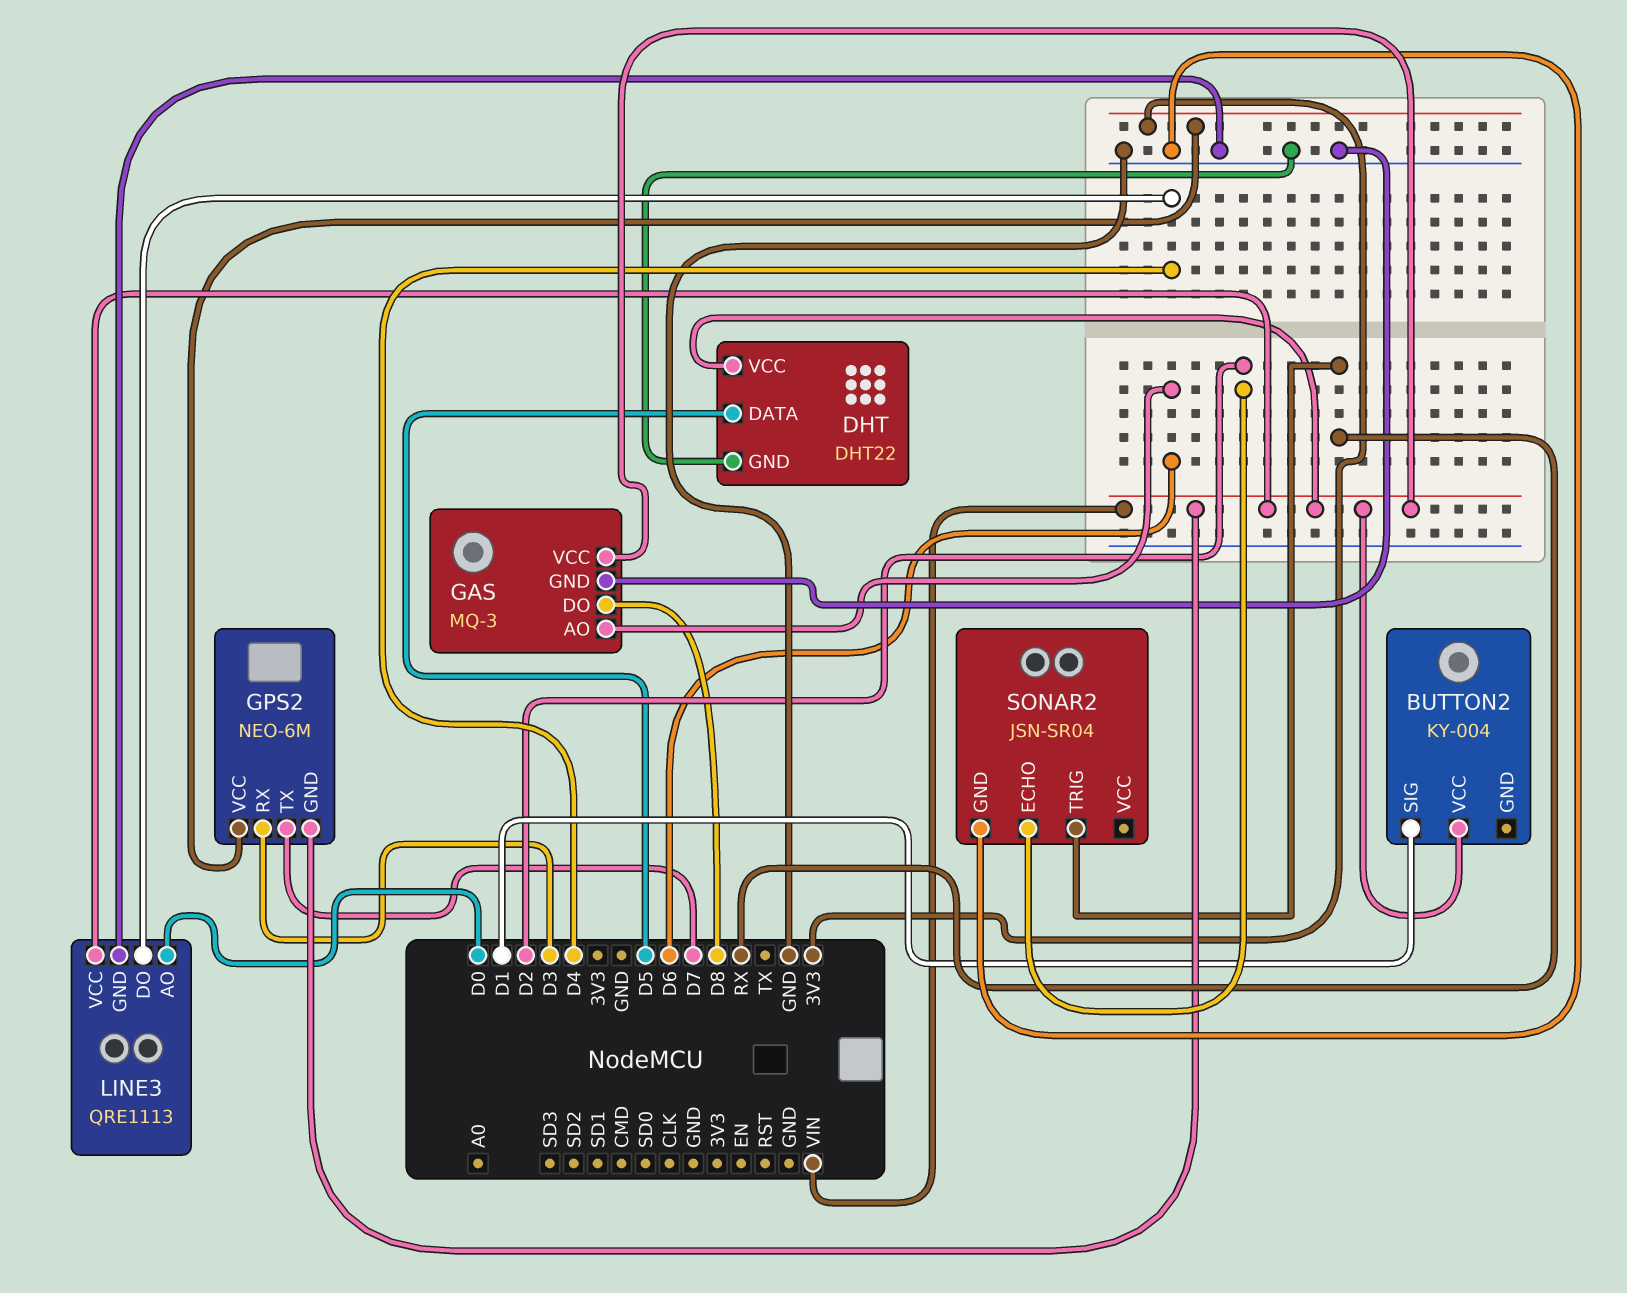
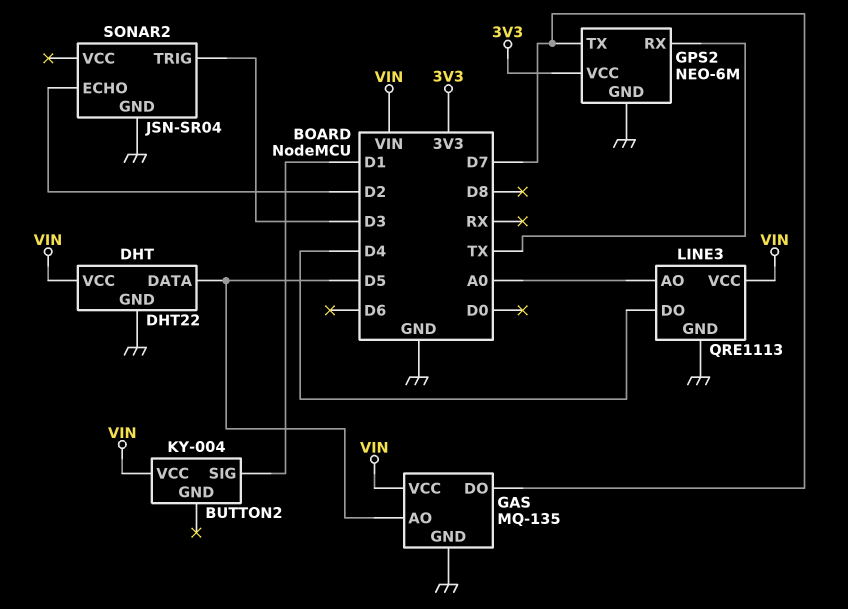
GAS: MQ-3 -> MQ-135
GAS pin AO: D6 -> D5
GAS pin DO: D8 -> D7
GPS2 pin GND: VIN -> GND
GPS2 pin RX: D3 -> TX
LINE3 pin AO: D0 -> A0
SONAR2 pin TRIG: RX -> D3

